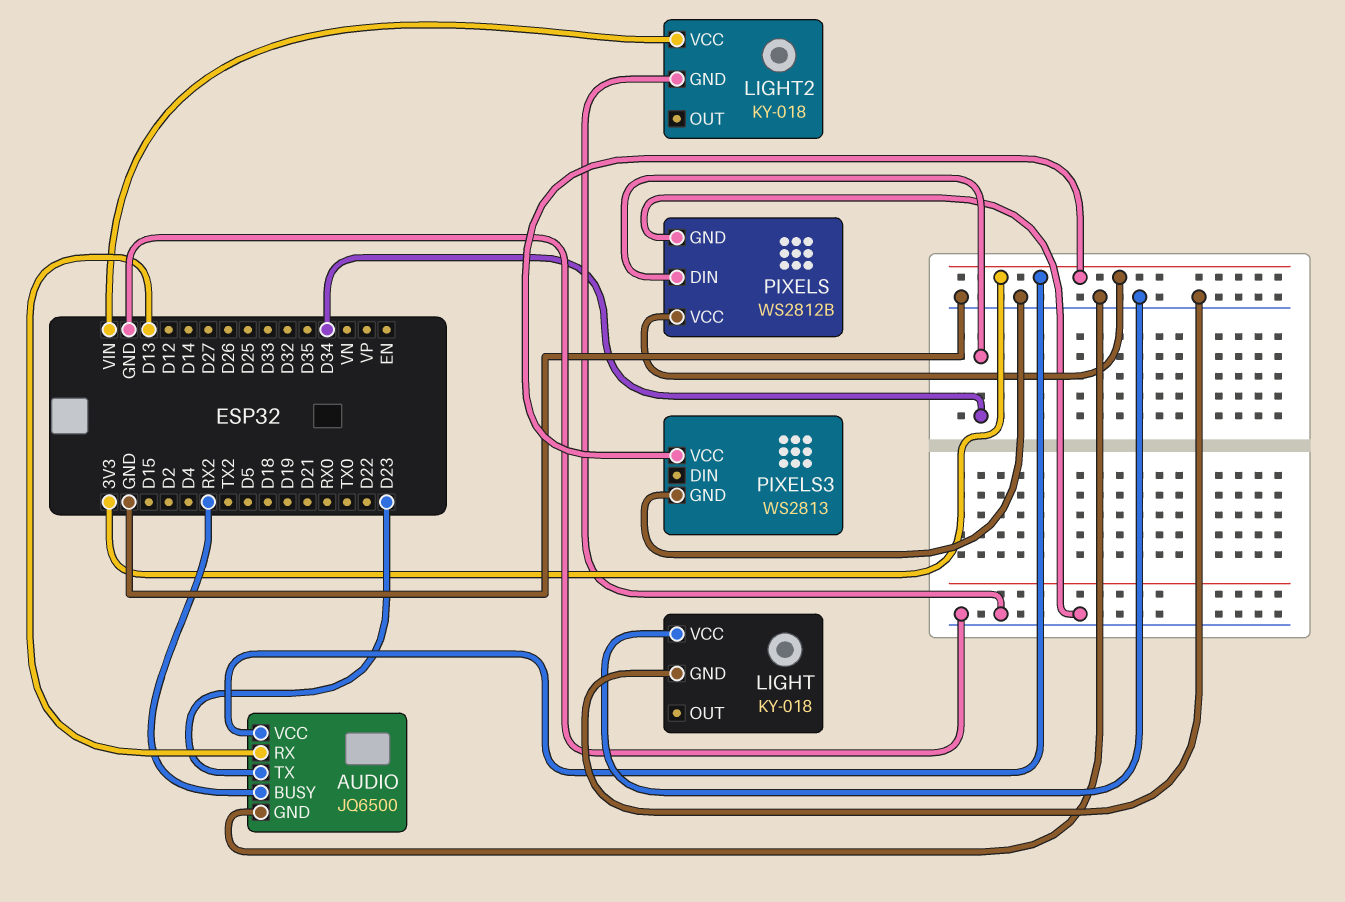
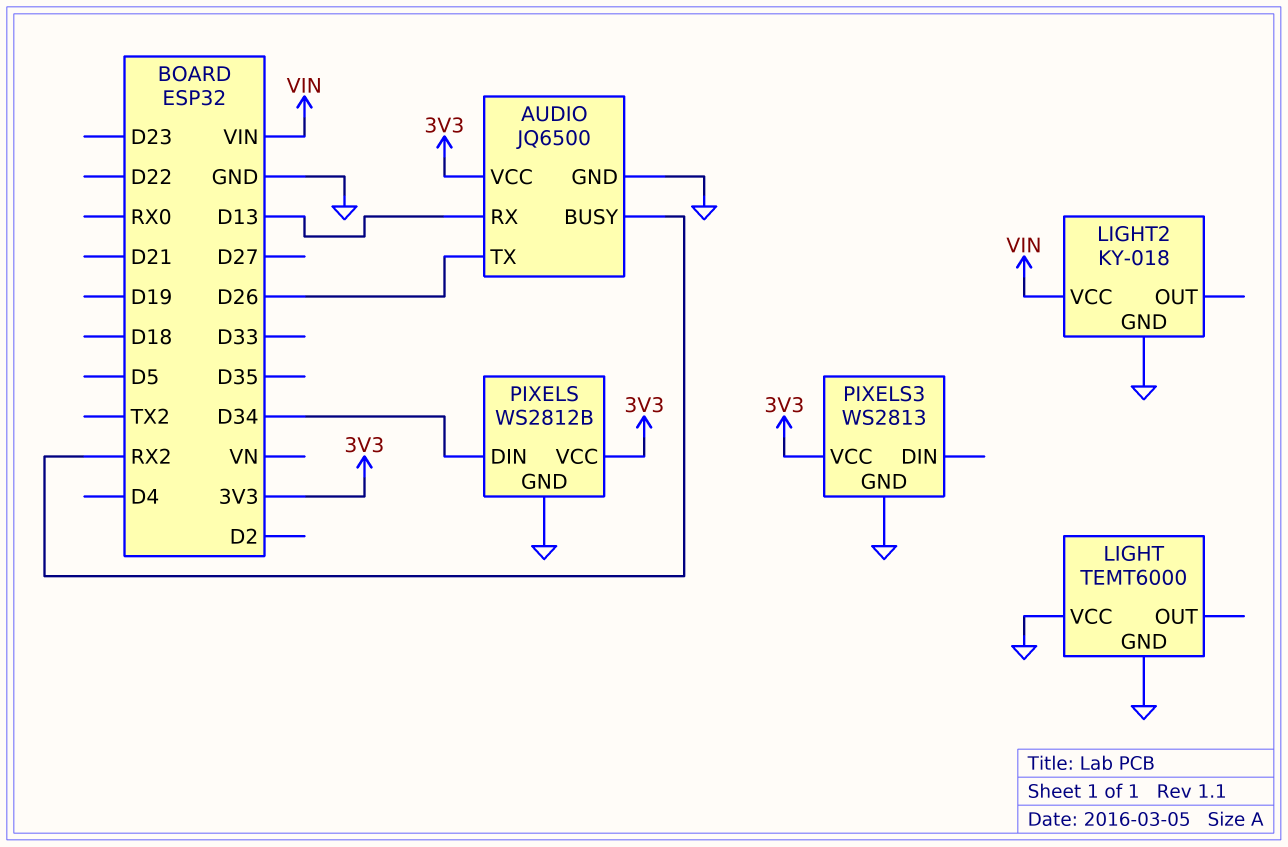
AUDIO pin TX: D23 -> D26
LIGHT: KY-018 -> TEMT6000

